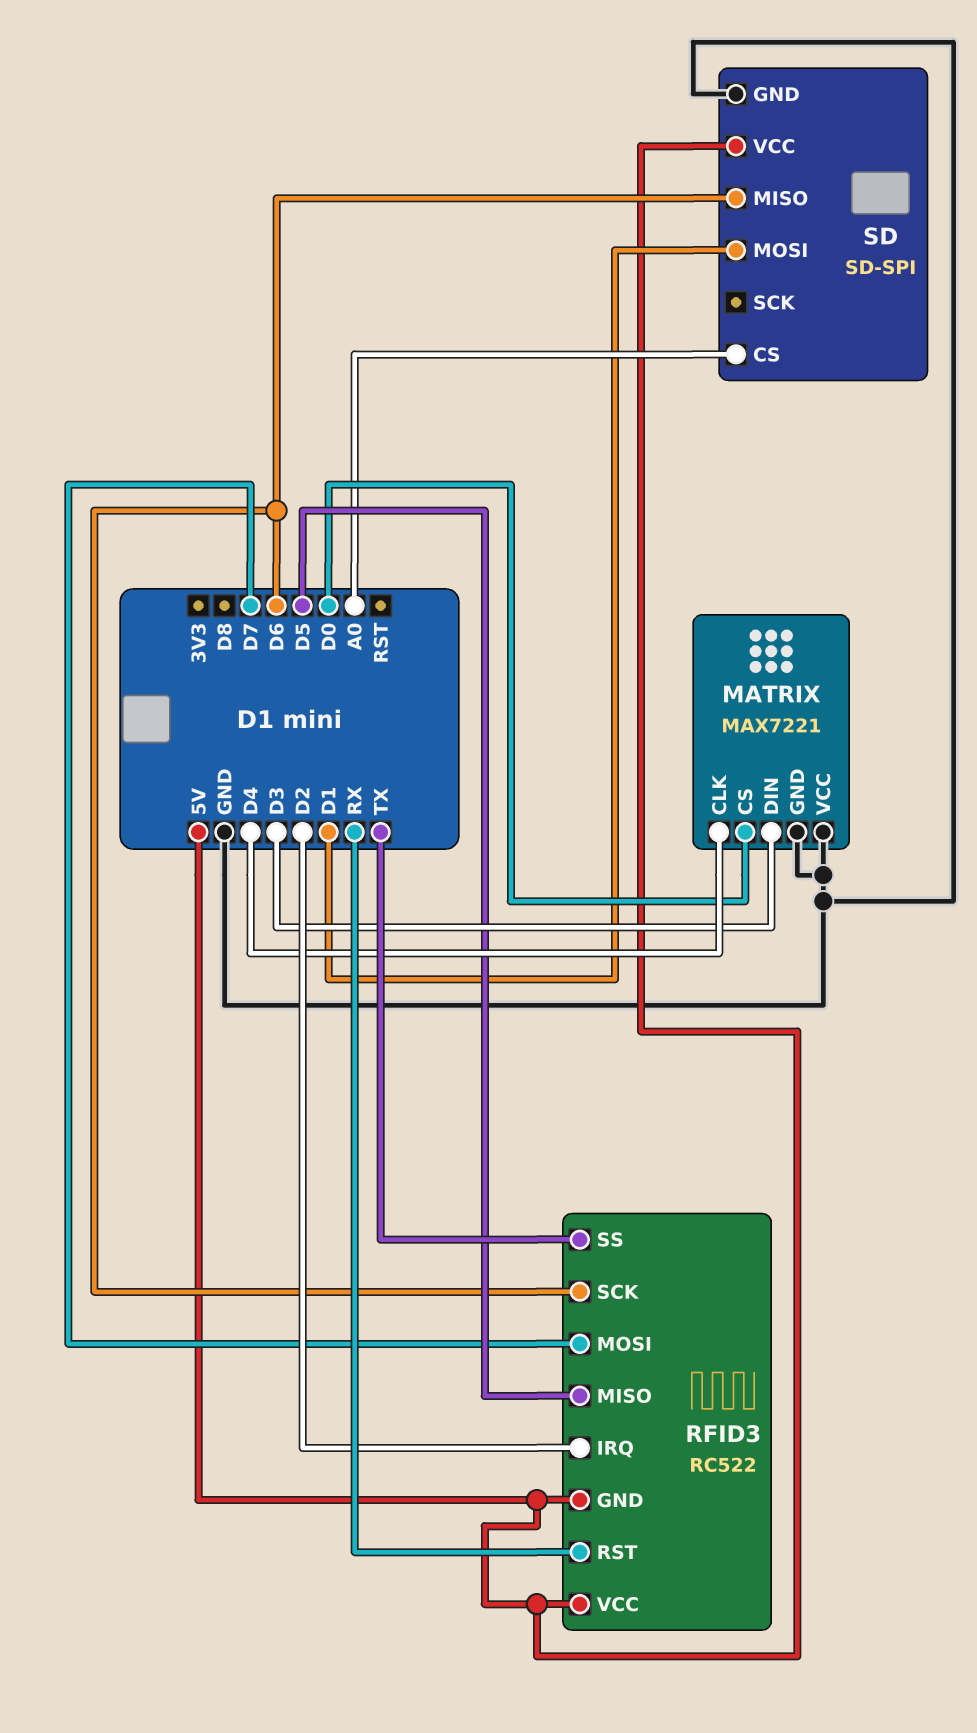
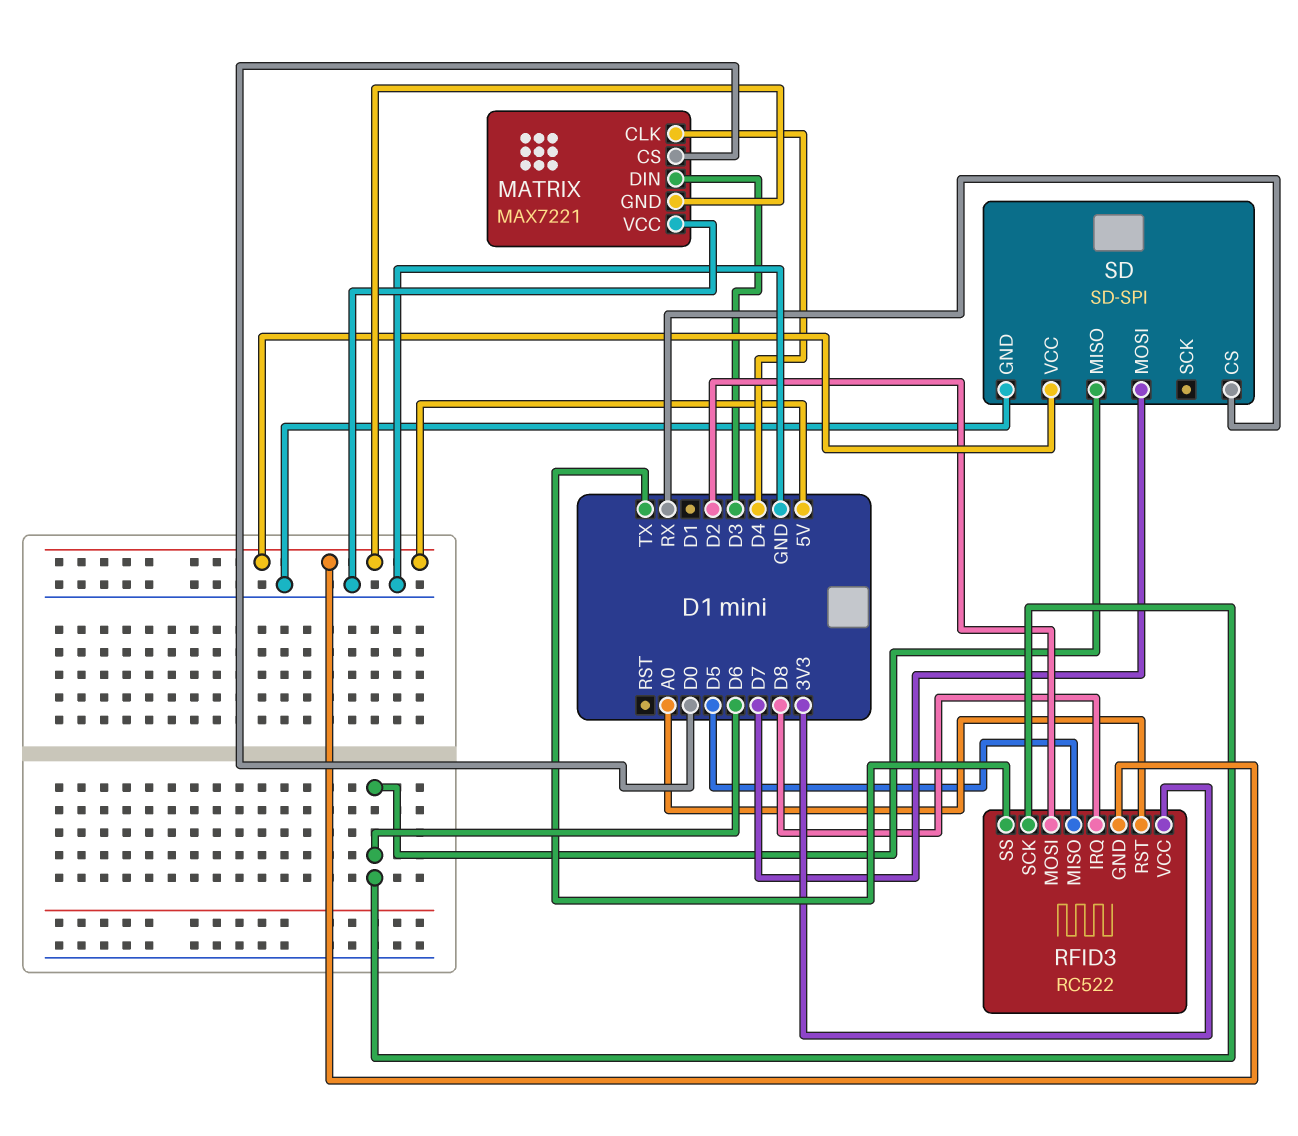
MATRIX pin GND: GND -> 5V
RFID3 pin IRQ: D2 -> D8
RFID3 pin MOSI: D7 -> D2
RFID3 pin RST: RX -> A0
RFID3 pin VCC: 5V -> 3V3
SD pin CS: A0 -> RX
SD pin MOSI: D1 -> D7

